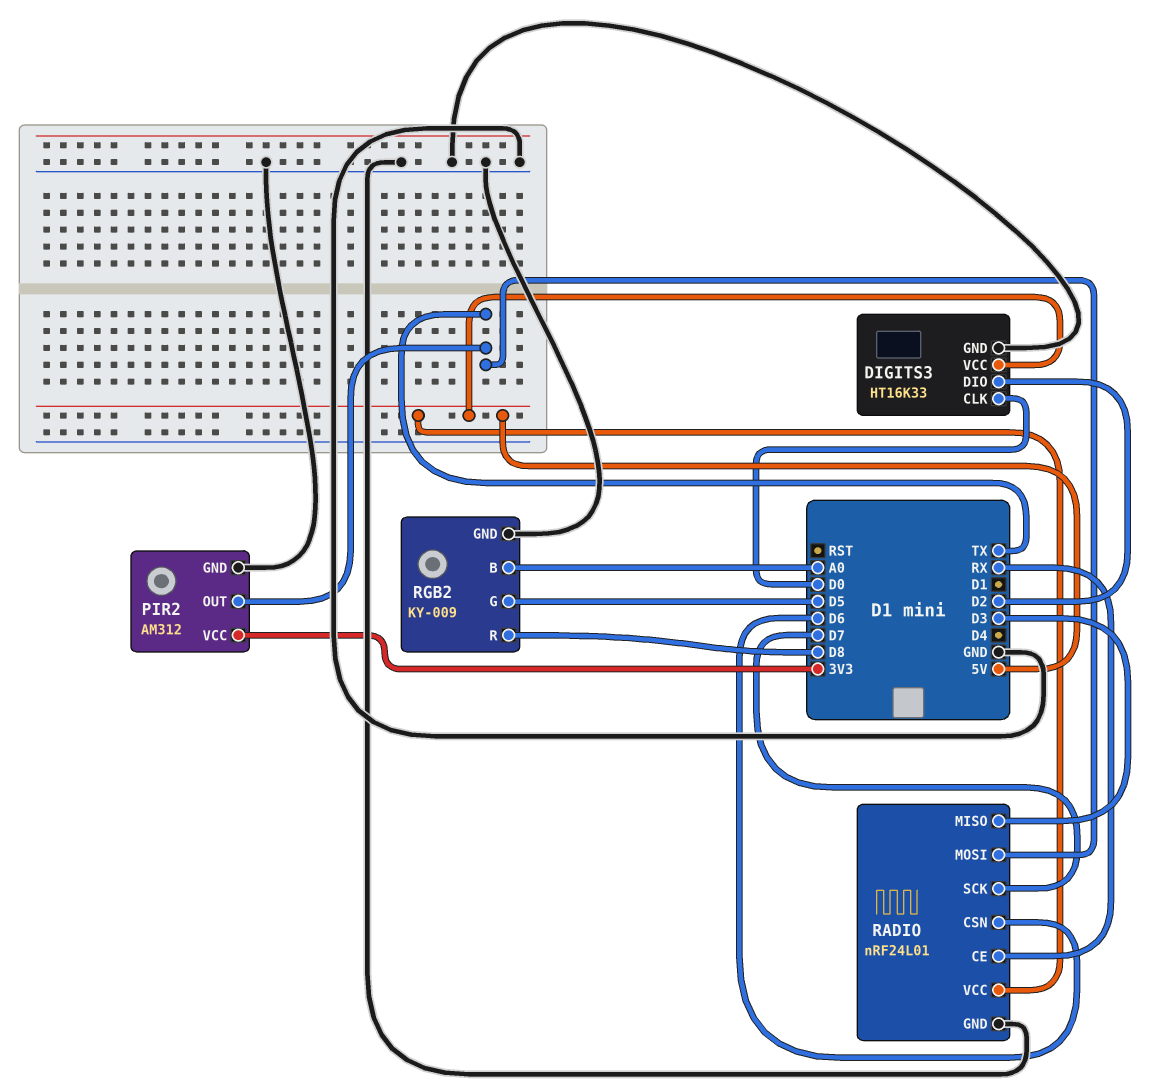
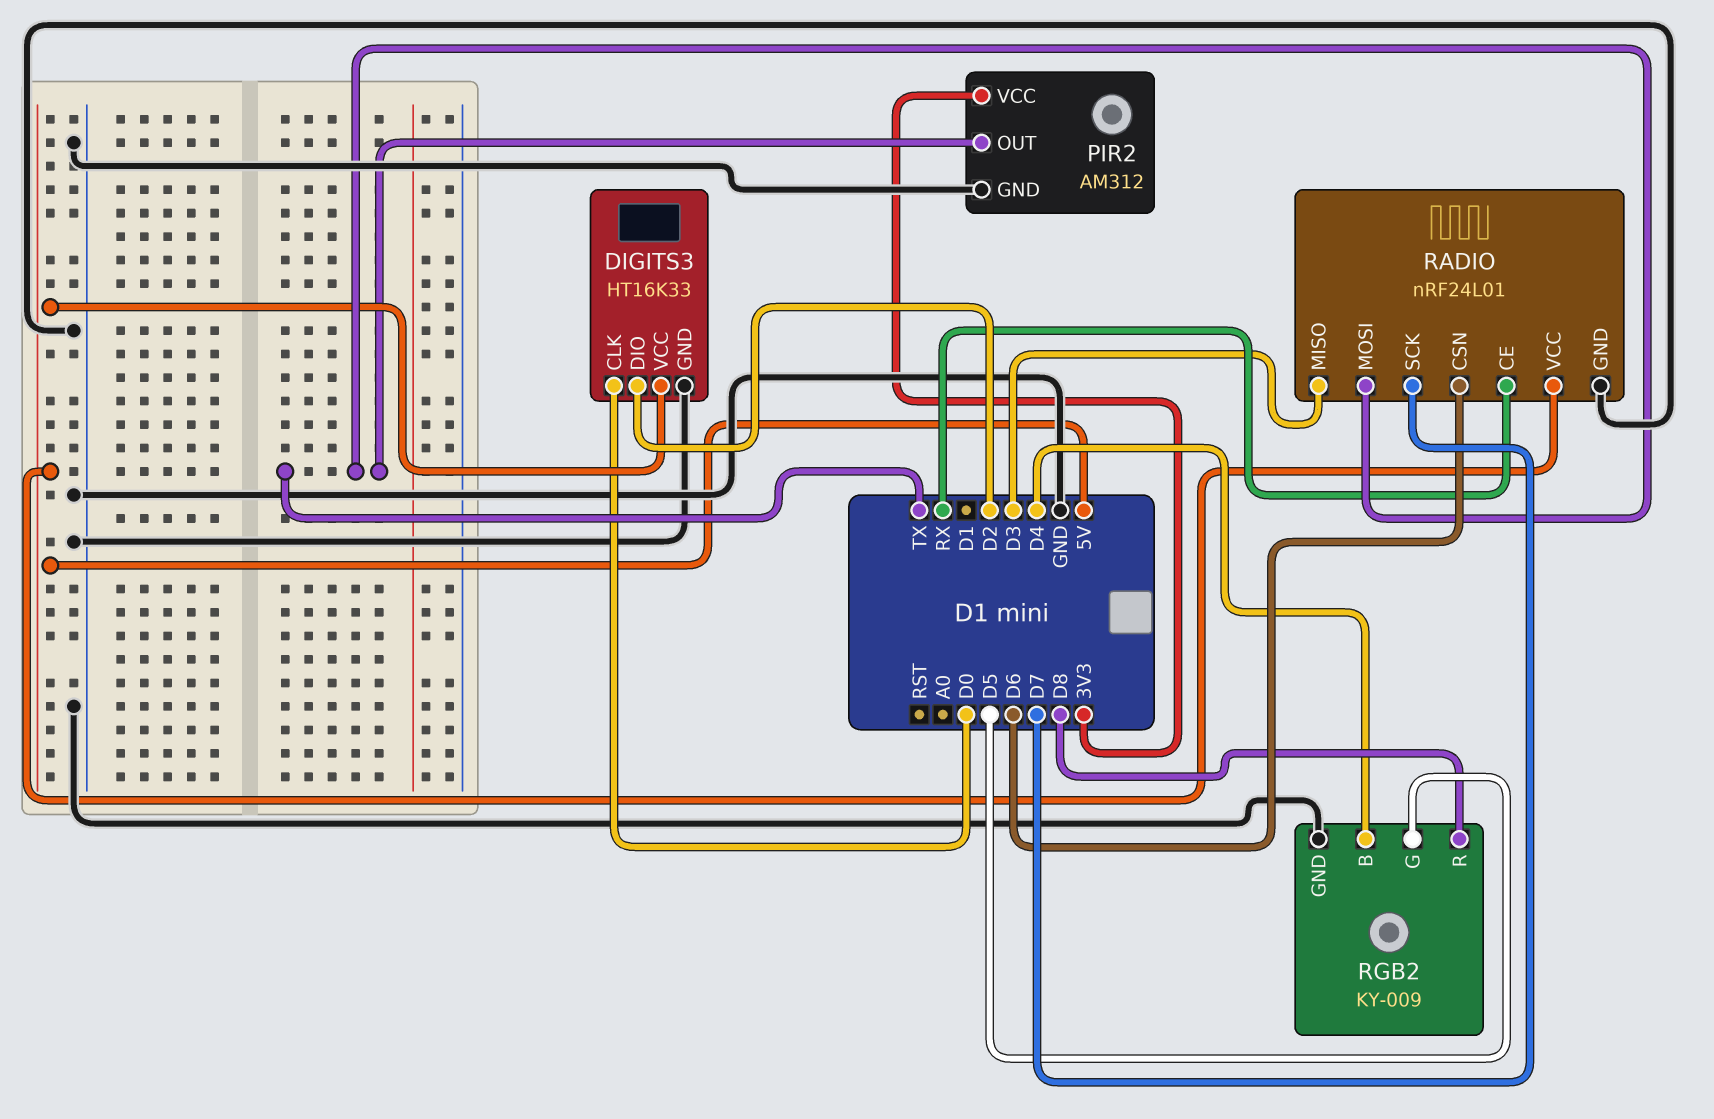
RGB2 pin B: A0 -> D4

